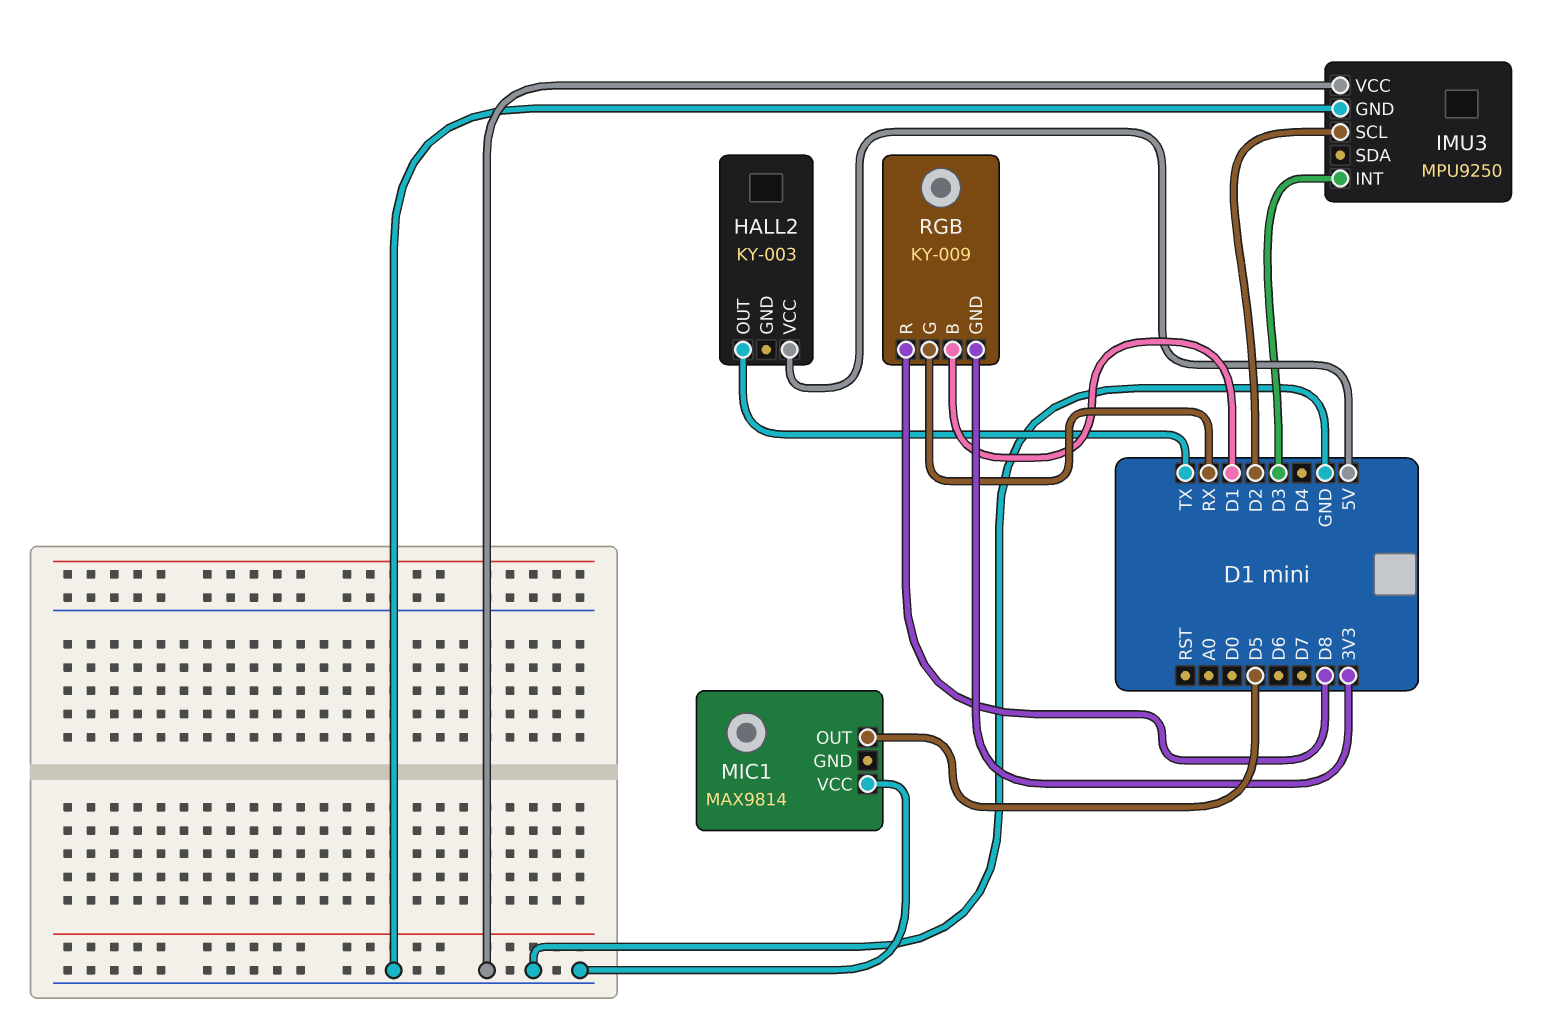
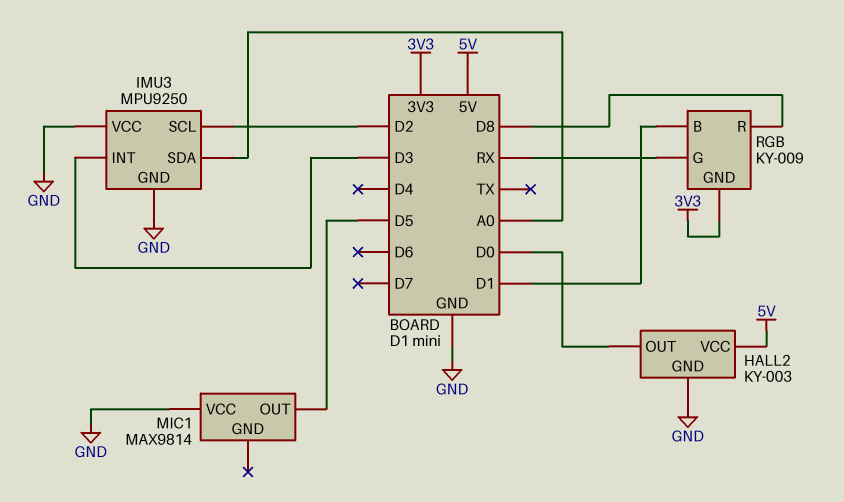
HALL2 pin GND: none -> GND
HALL2 pin OUT: TX -> D0
IMU3 pin SDA: none -> A0

